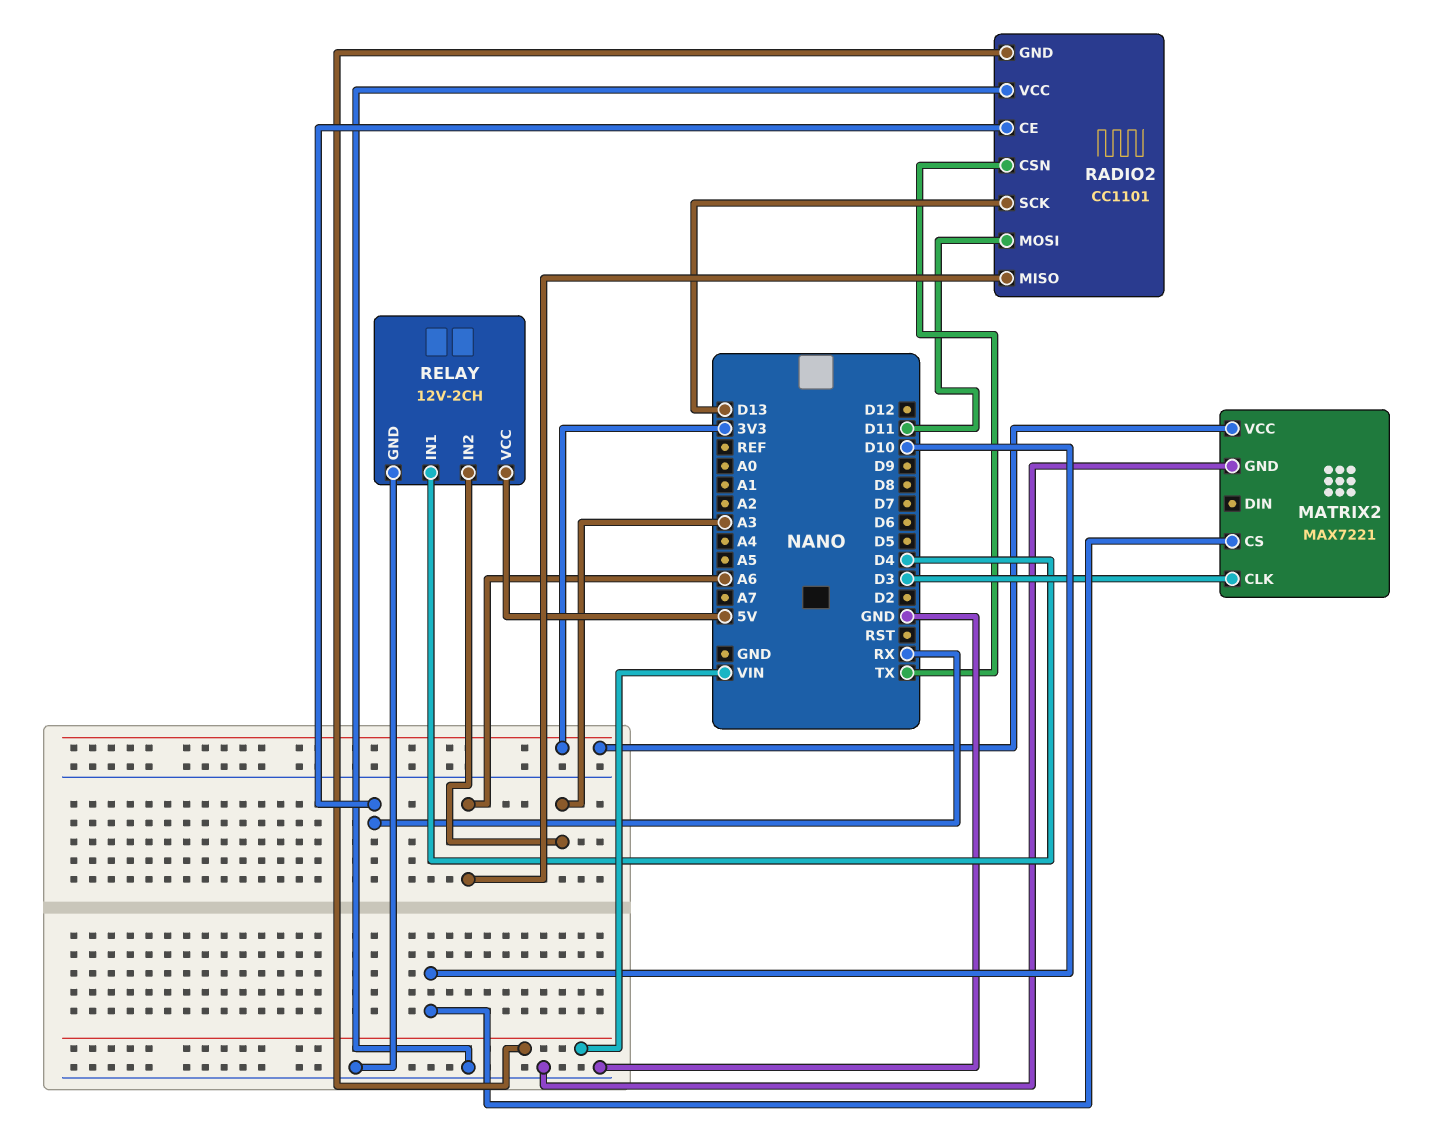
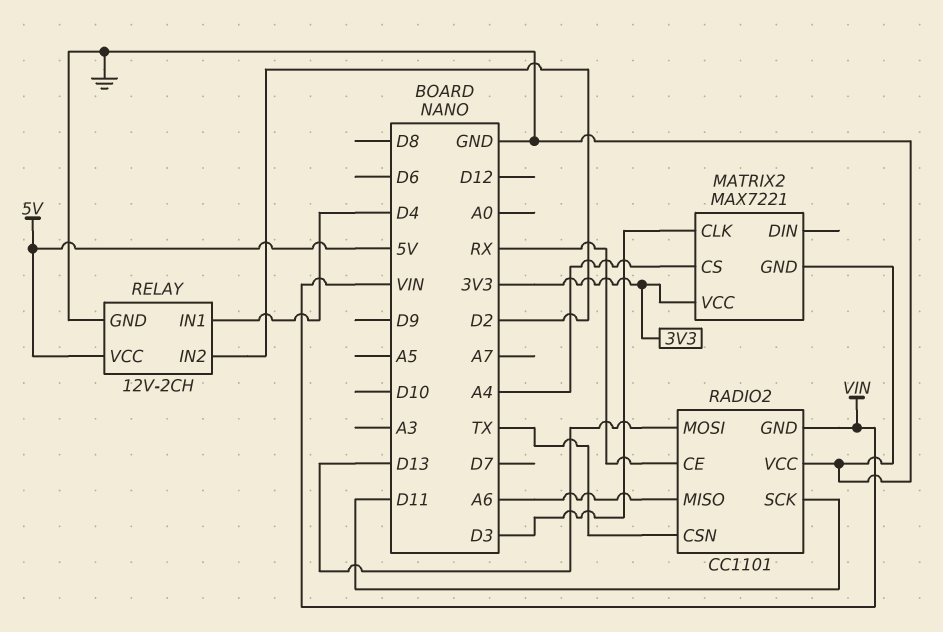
MATRIX2 pin CS: D10 -> A4
RADIO2 pin MOSI: D11 -> D13
RADIO2 pin SCK: D13 -> D11
RELAY pin IN2: A3 -> D2

